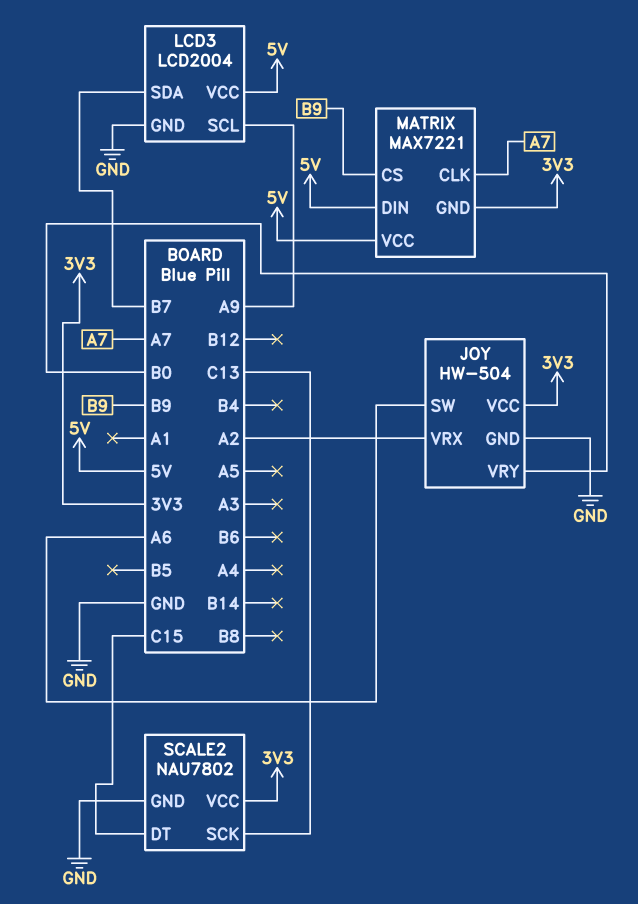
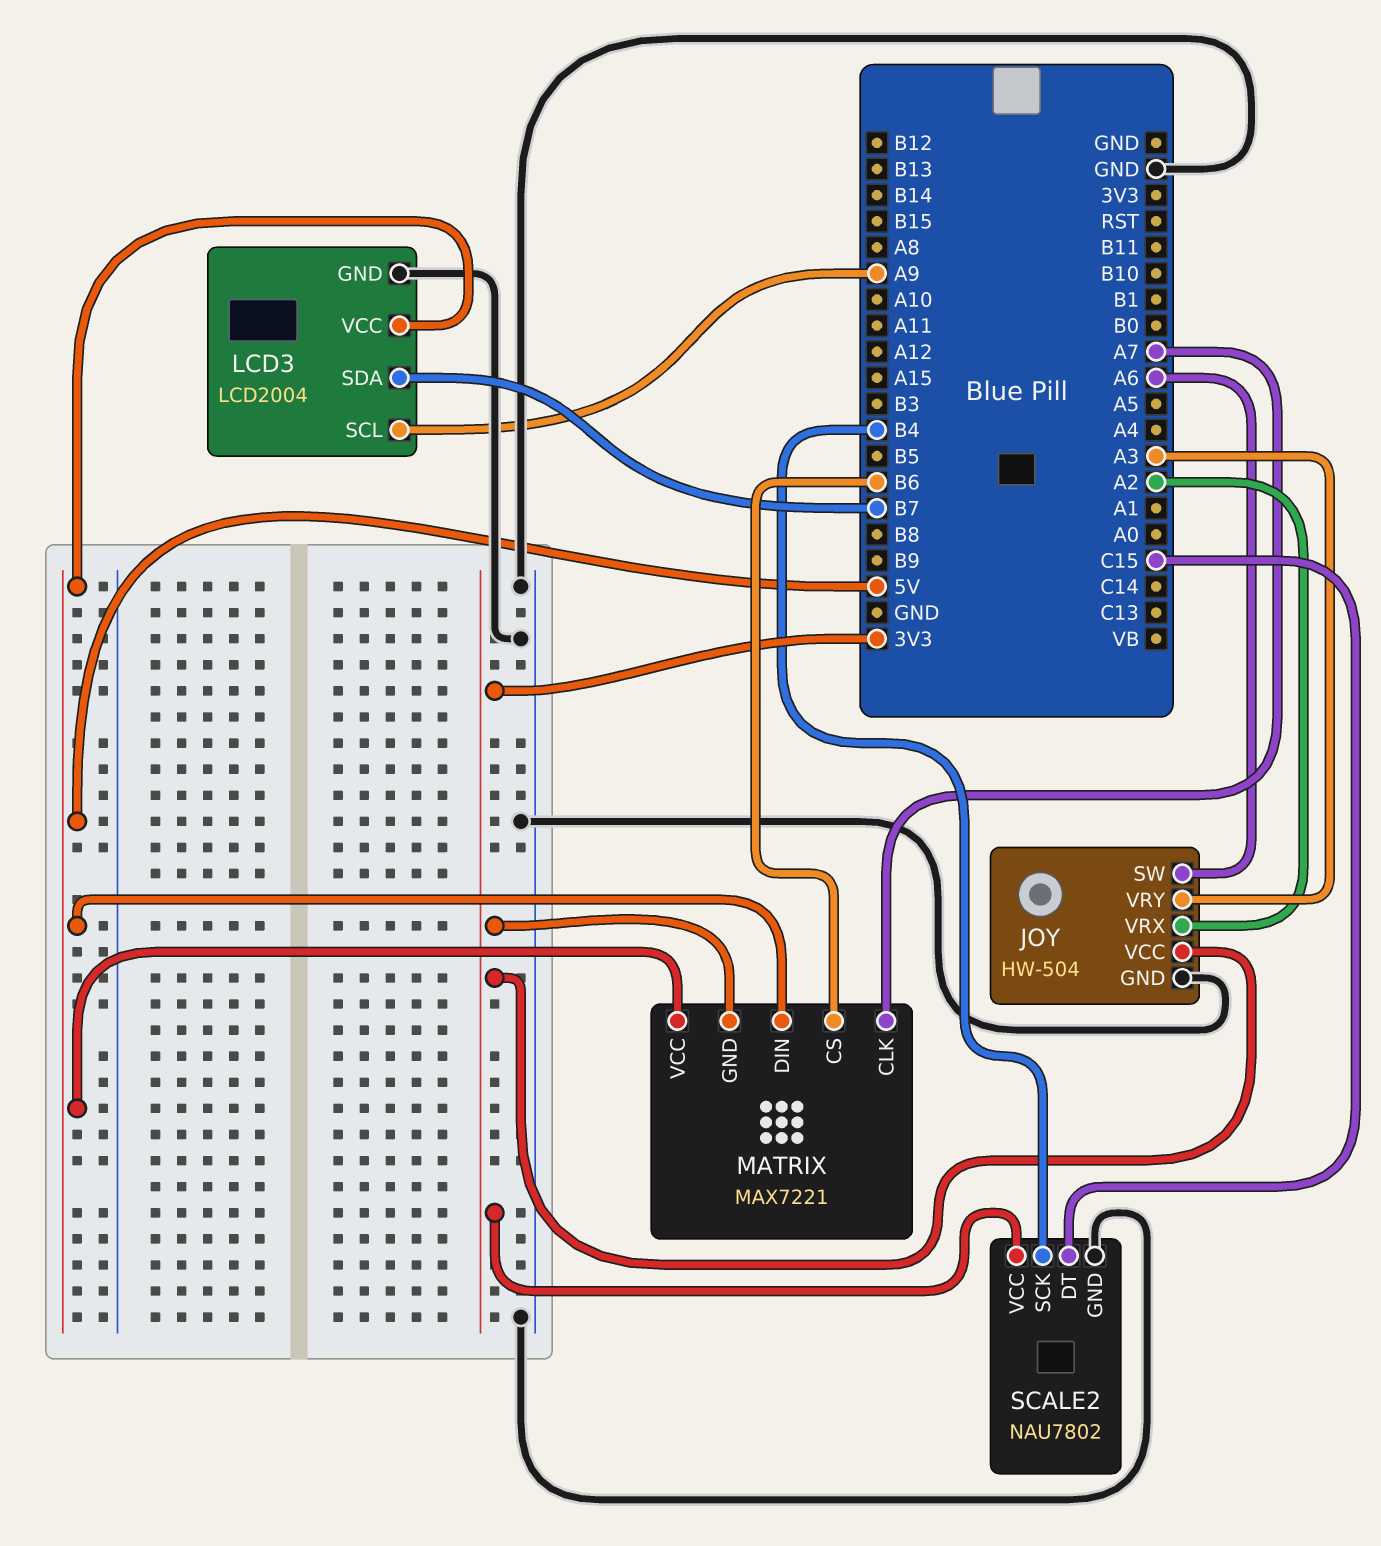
JOY pin VRY: B0 -> A3
MATRIX pin CS: B9 -> B6
SCALE2 pin SCK: C13 -> B4

